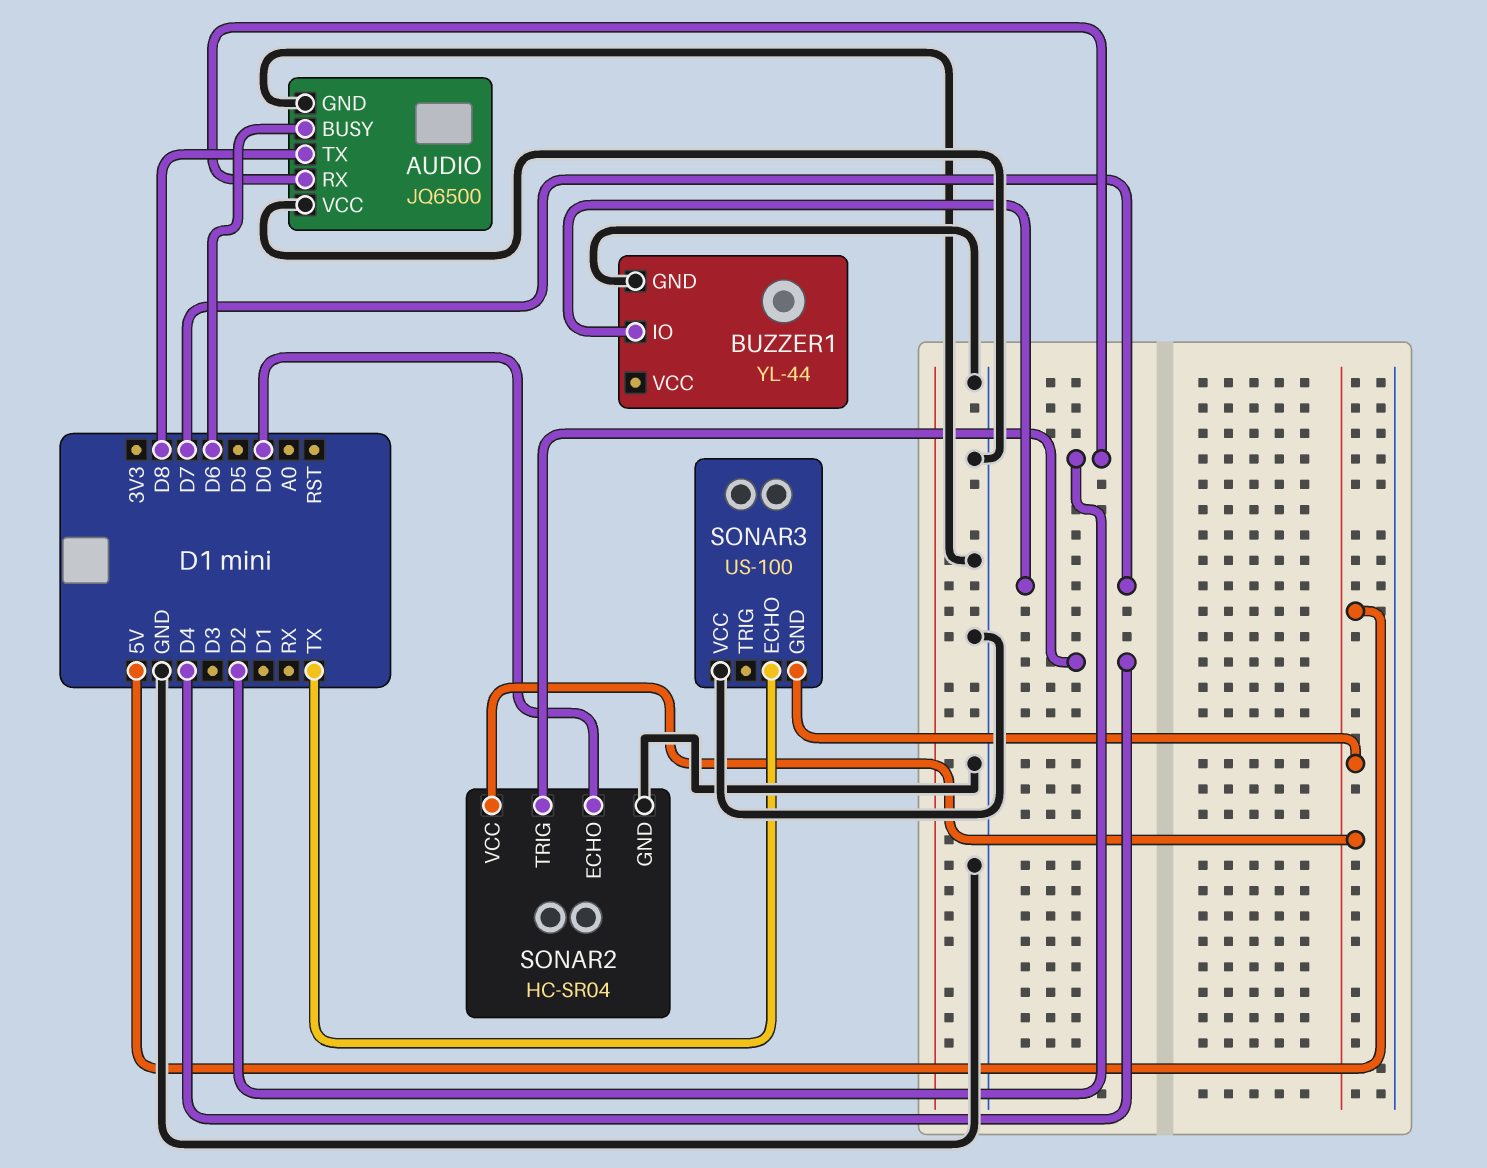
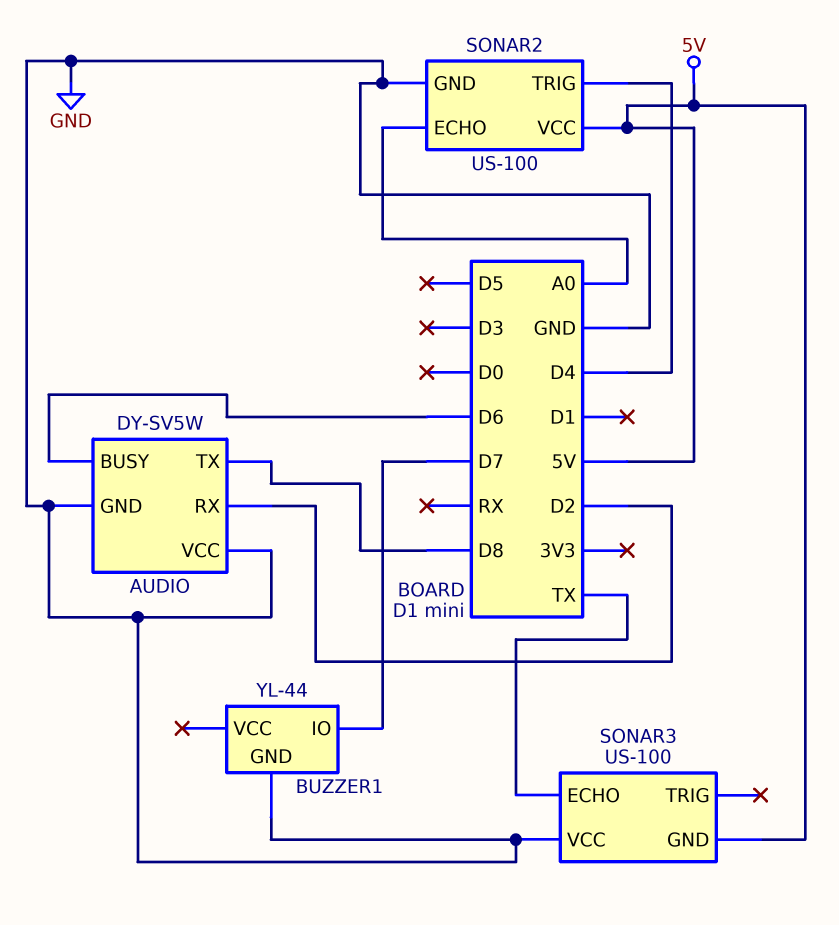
AUDIO: JQ6500 -> DY-SV5W
SONAR2: HC-SR04 -> US-100
SONAR2 pin ECHO: D0 -> A0

